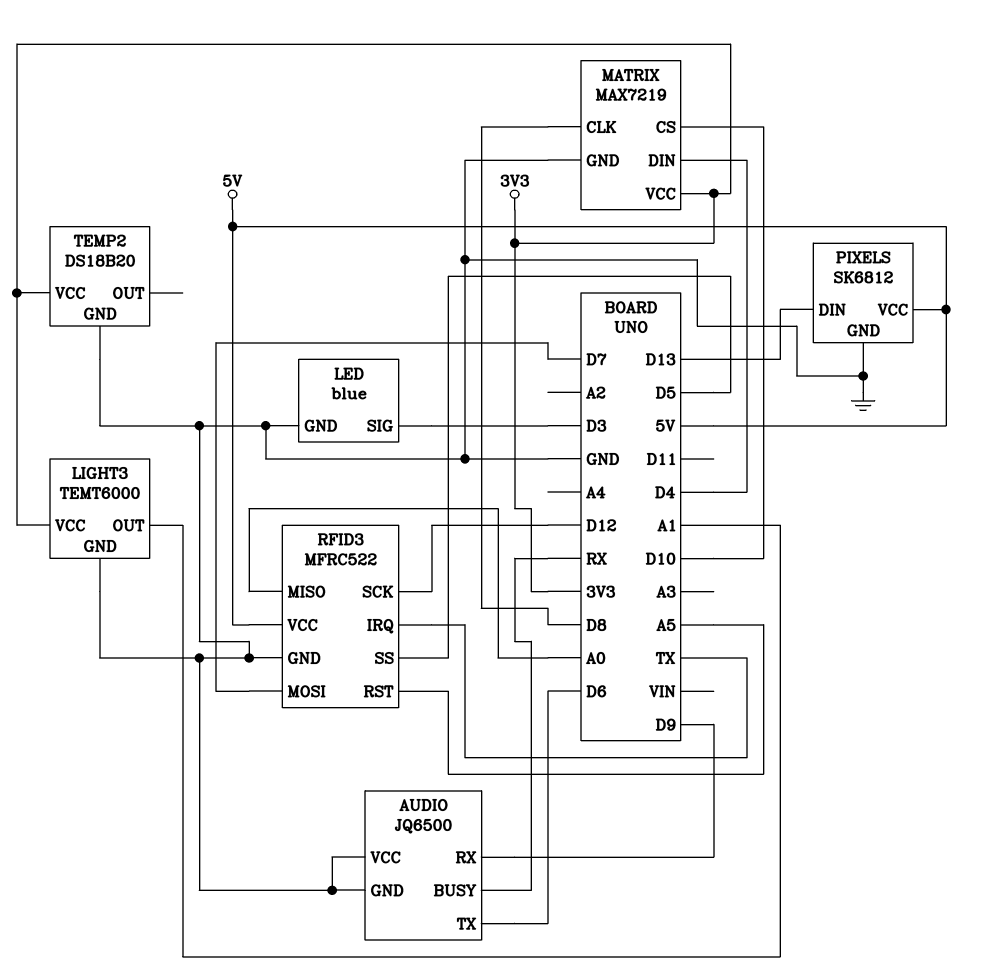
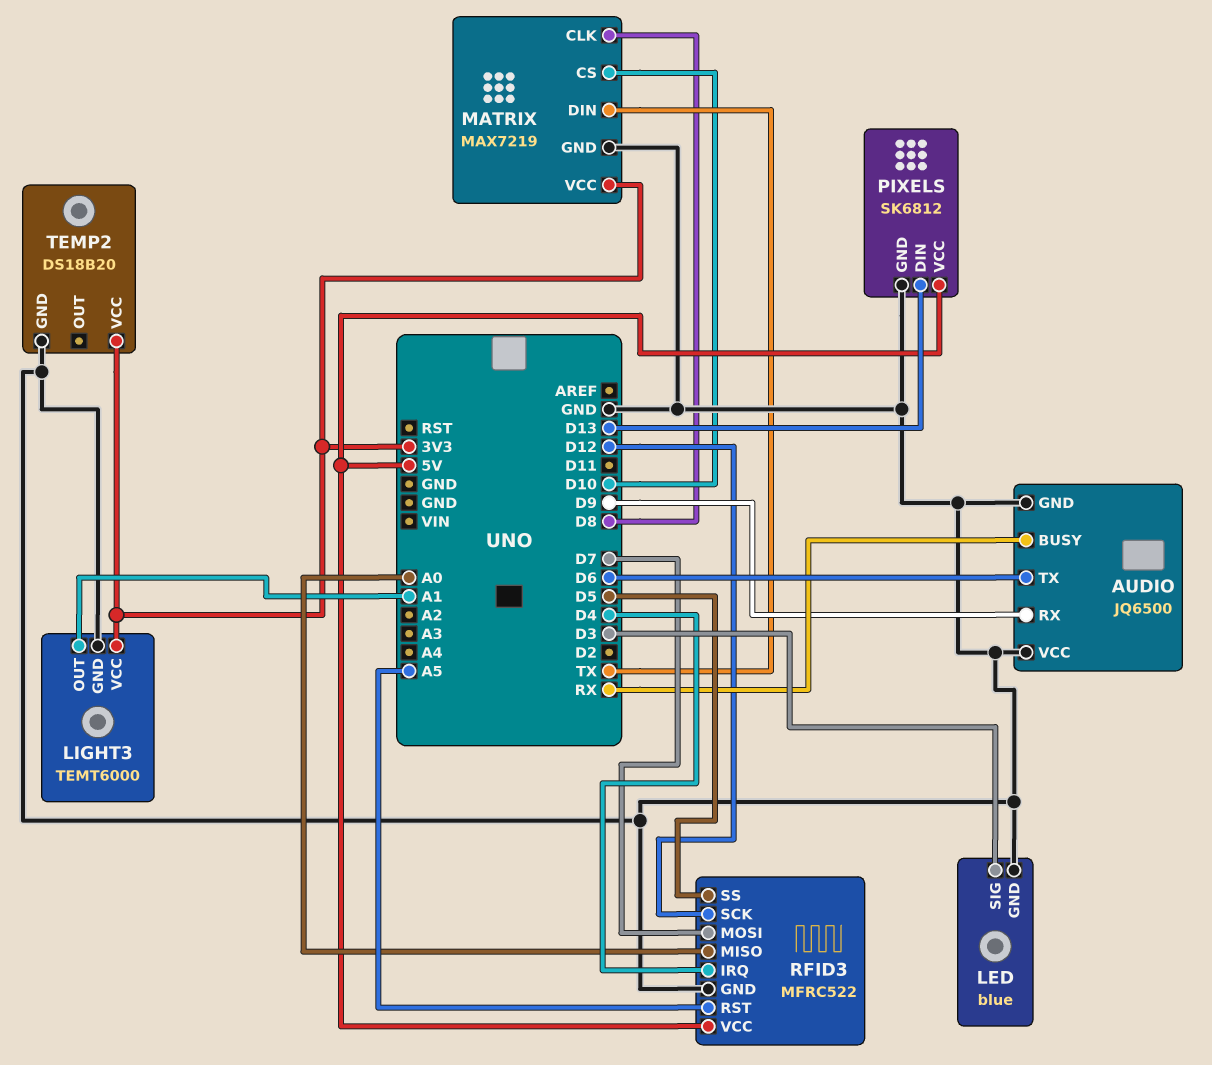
MATRIX pin DIN: D4 -> TX
RFID3 pin IRQ: TX -> D4

